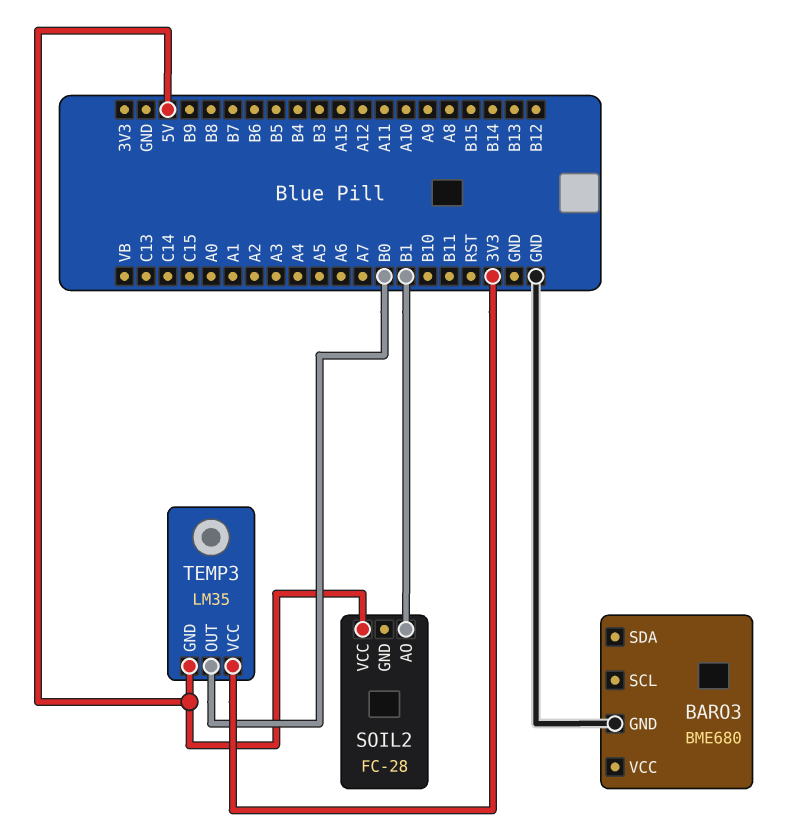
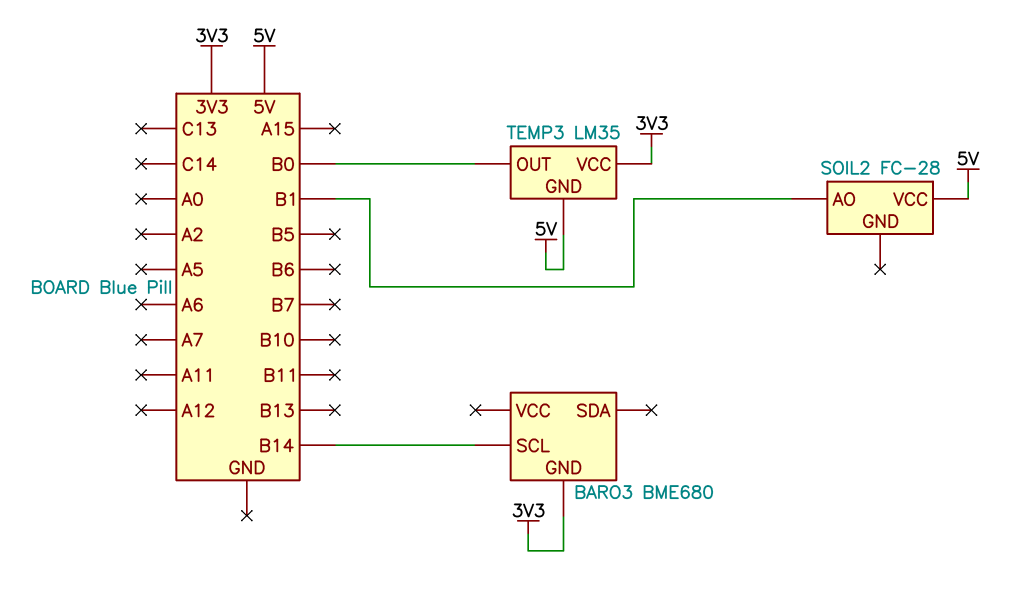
BARO3 pin GND: GND -> 3V3
BARO3 pin SCL: none -> B14

